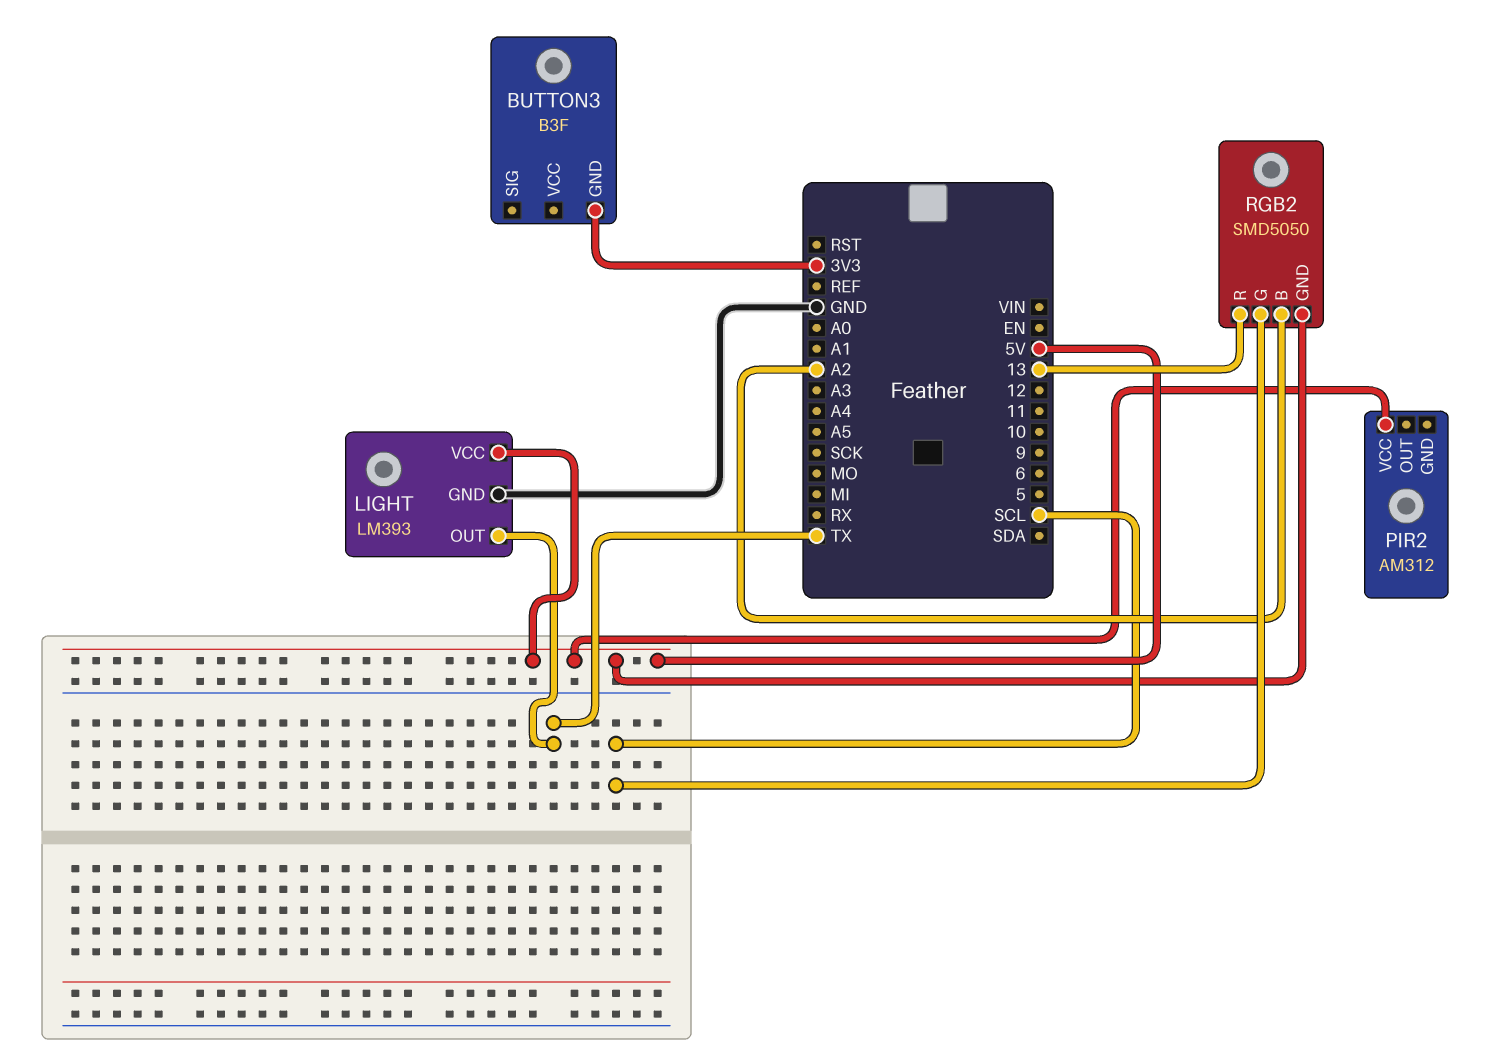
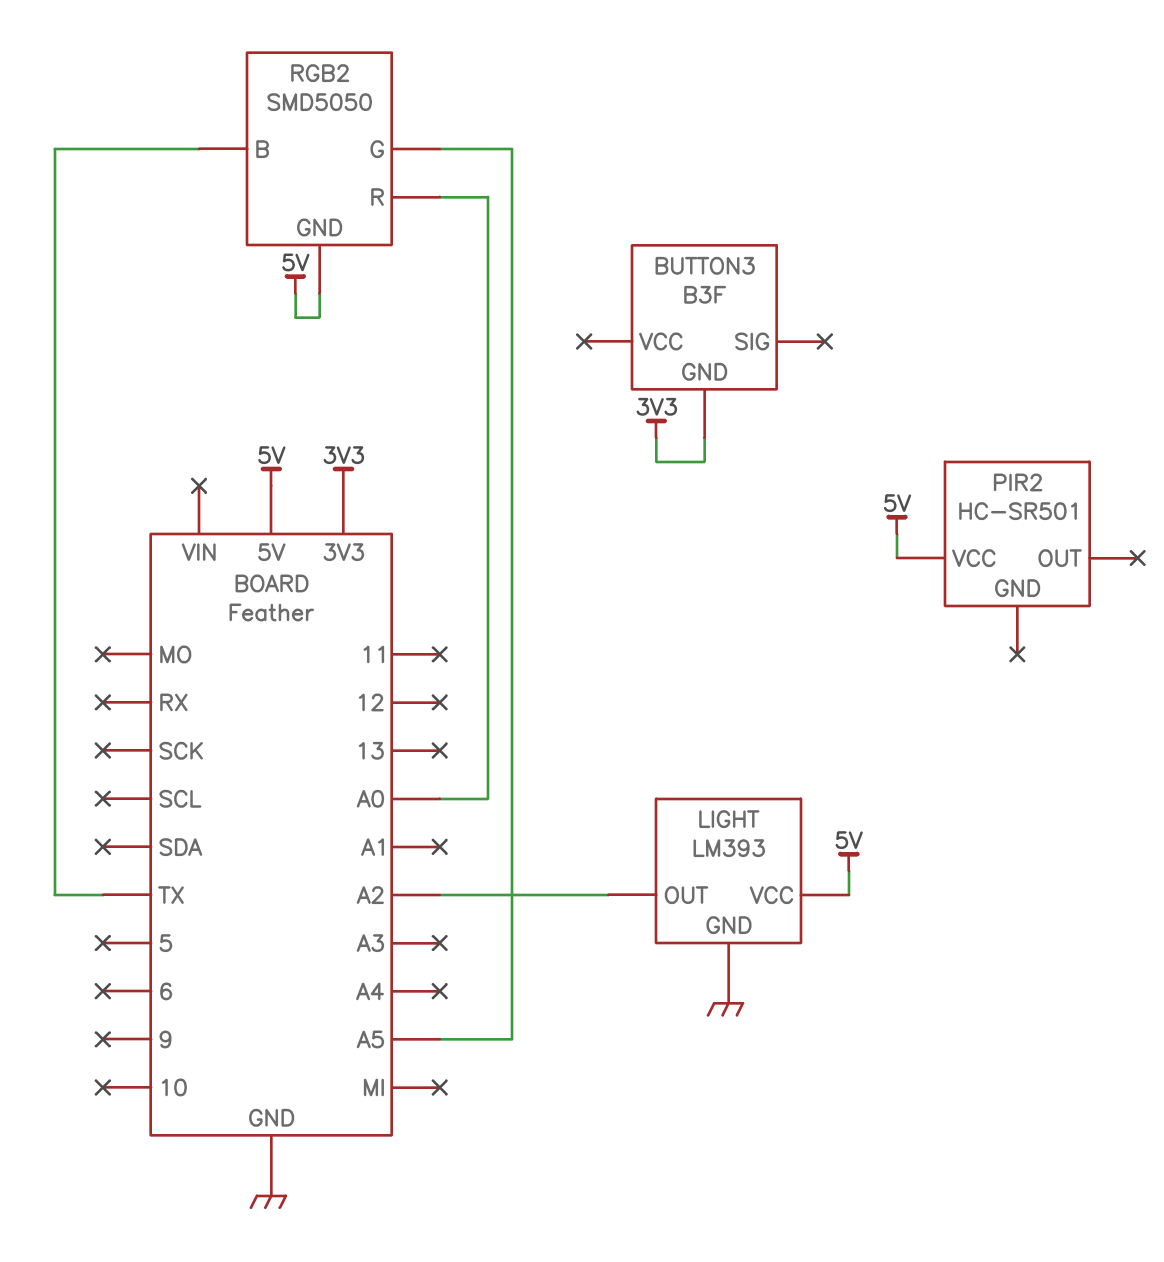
LIGHT pin OUT: TX -> A2
PIR2: AM312 -> HC-SR501
RGB2 pin B: A2 -> TX
RGB2 pin G: SCL -> A5
RGB2 pin R: 13 -> A0

